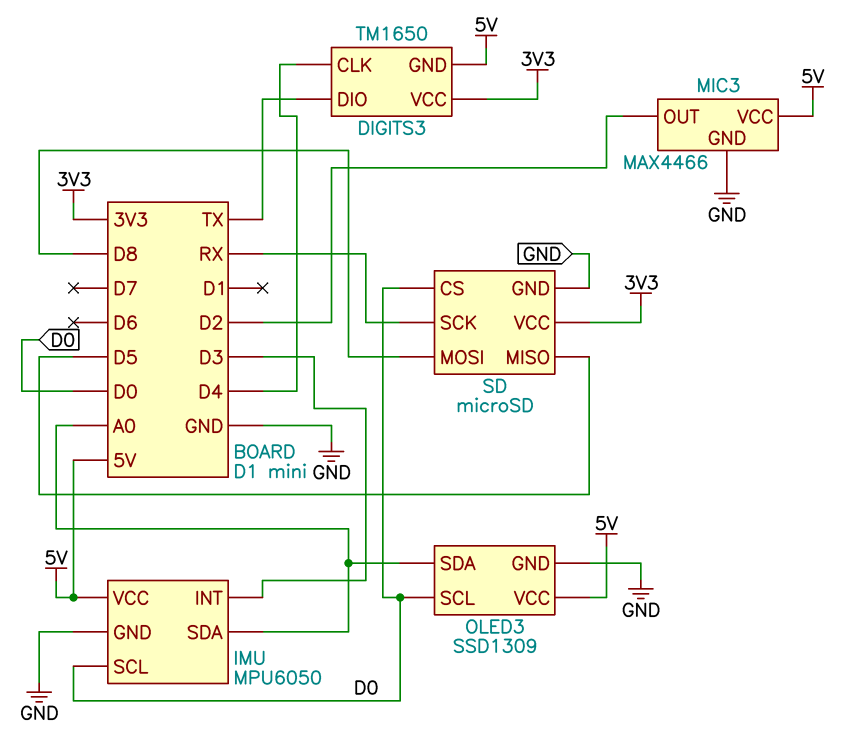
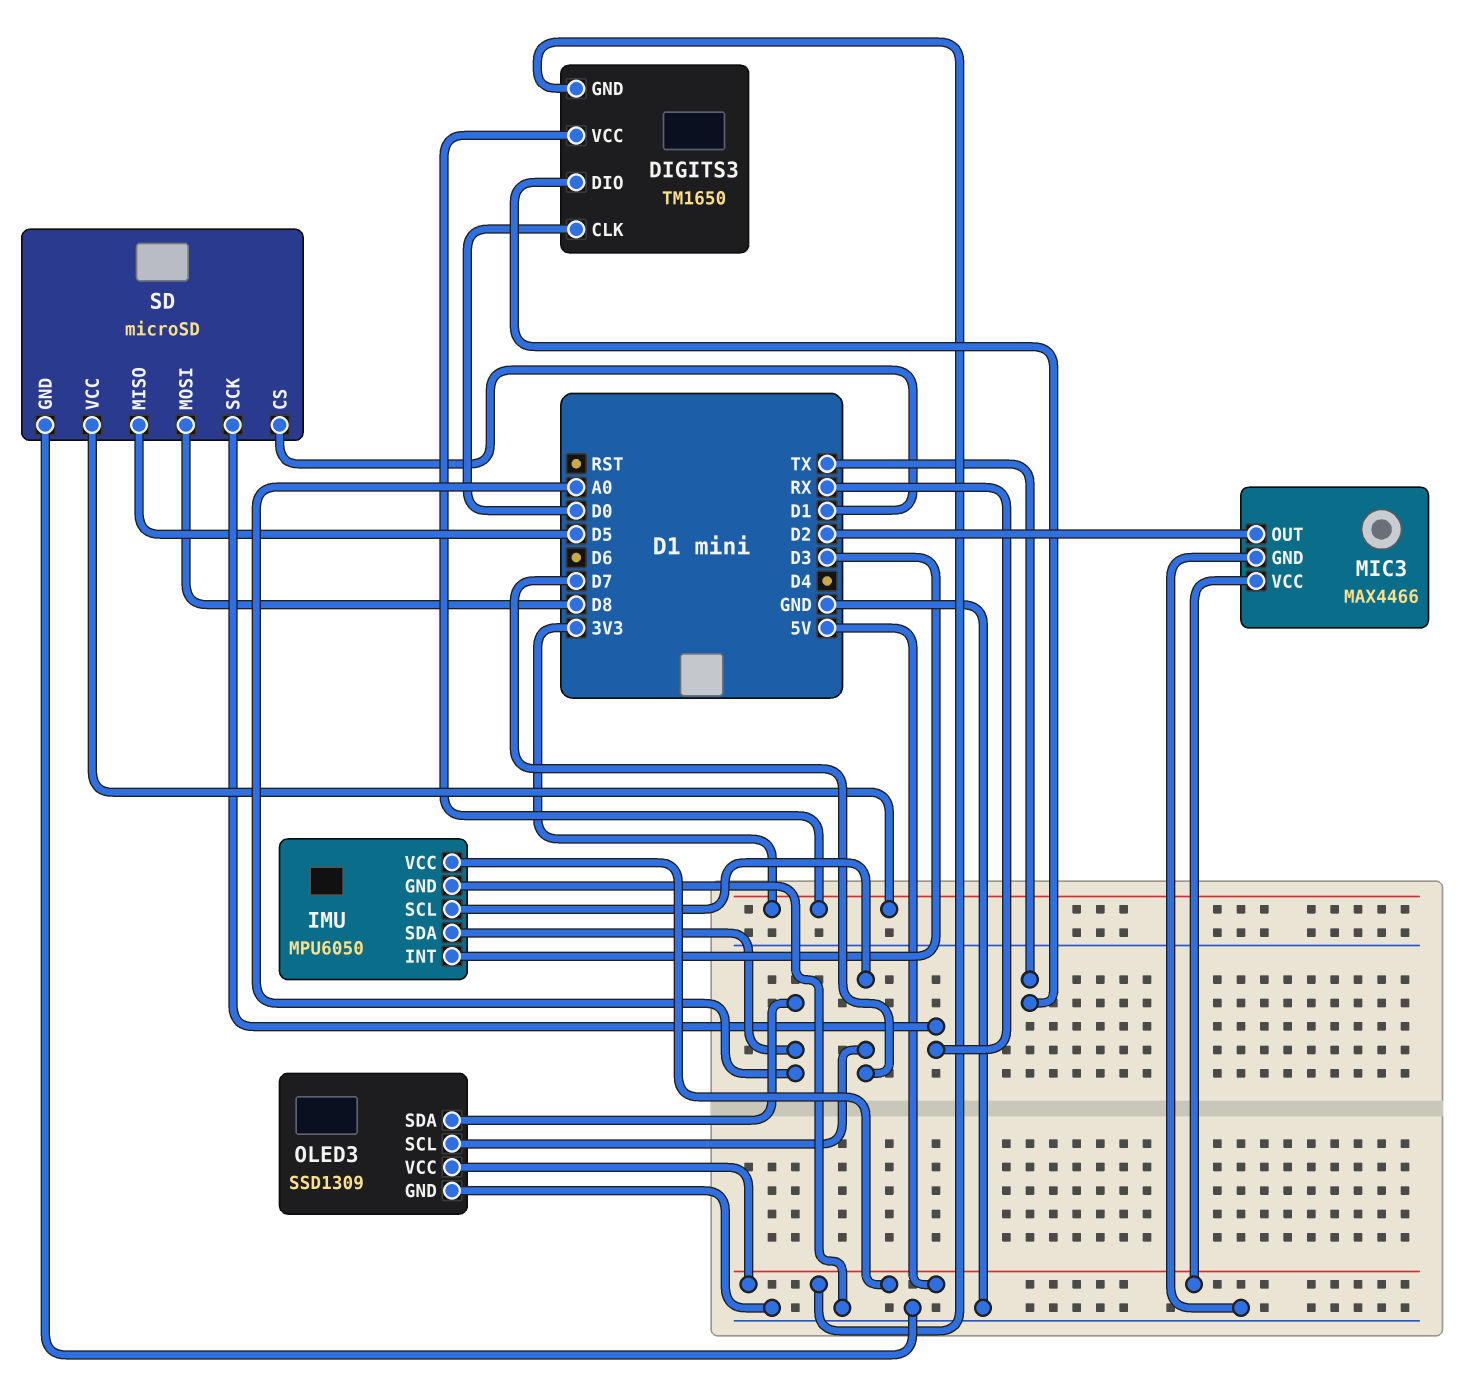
DIGITS3 pin CLK: D4 -> D0
IMU pin SCL: D0 -> D7
OLED3 pin SCL: D0 -> D7
SD pin CS: D0 -> D1

